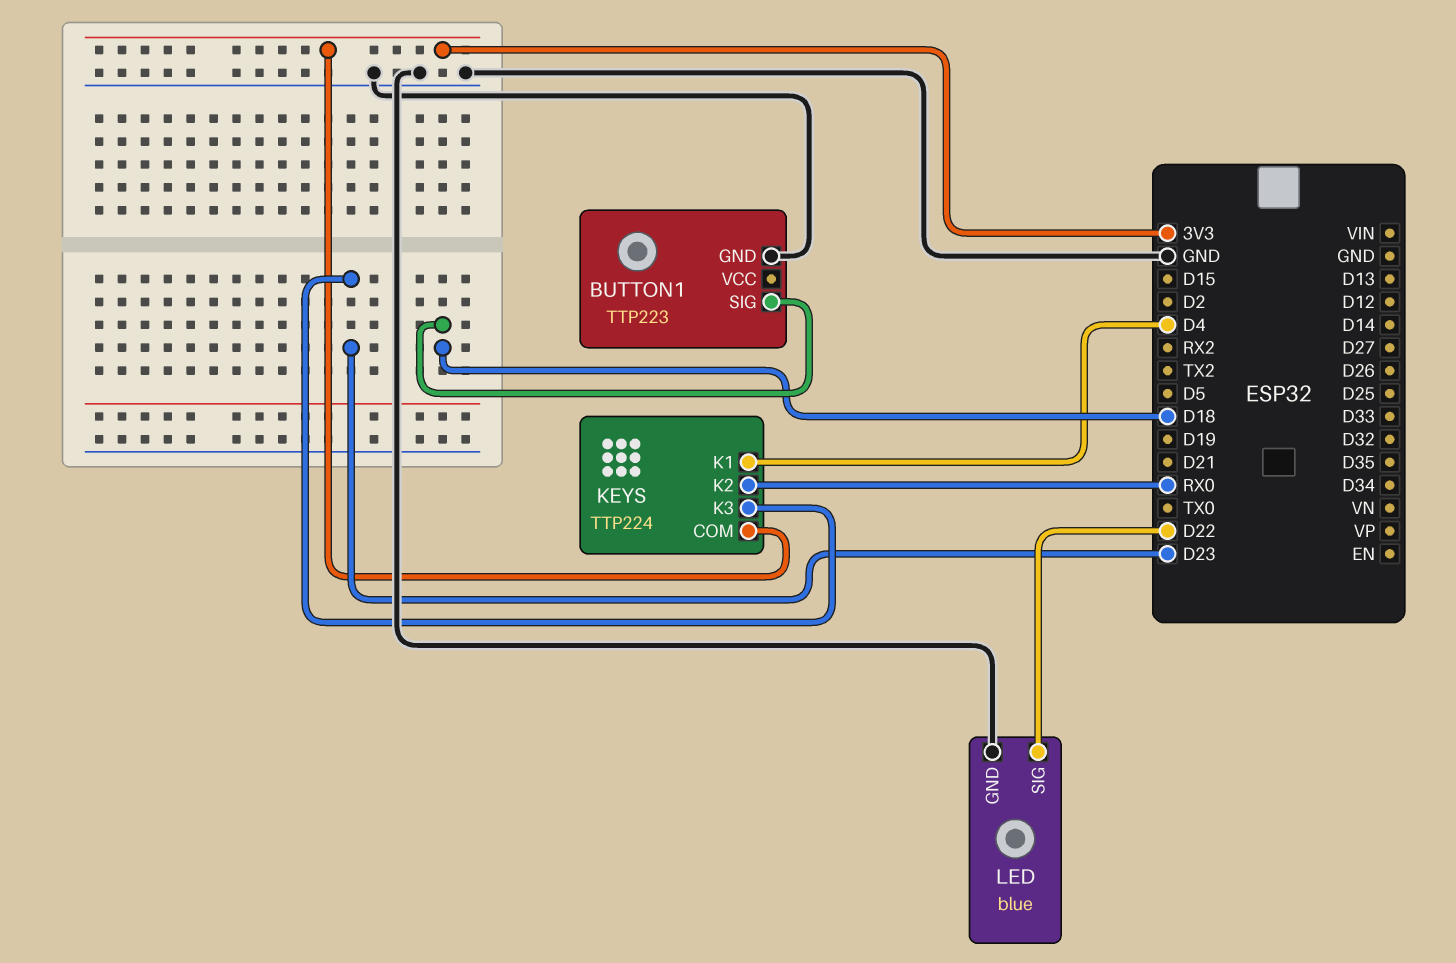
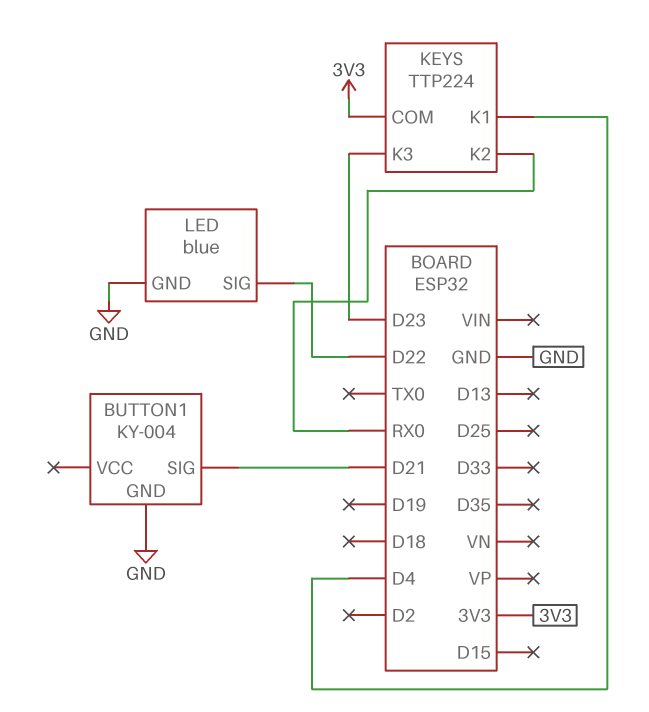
BUTTON1: TTP223 -> KY-004
BUTTON1 pin SIG: D18 -> D21

